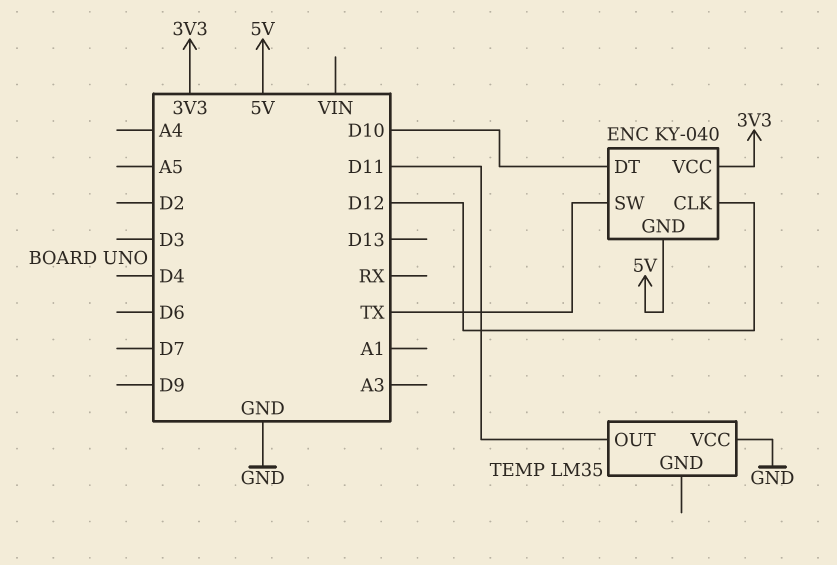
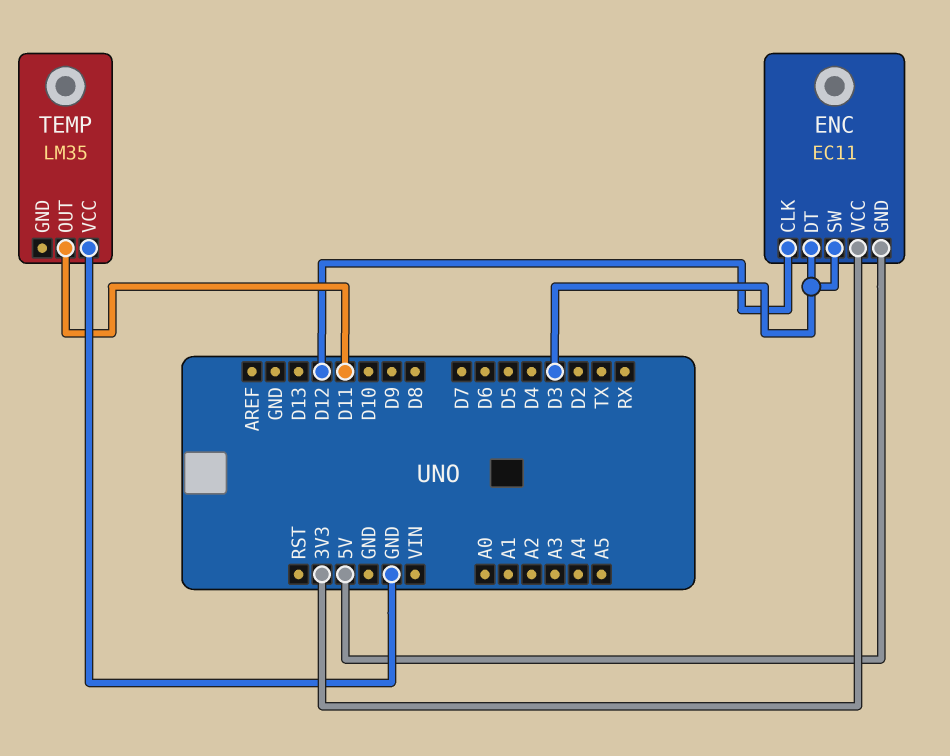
ENC: KY-040 -> EC11
ENC pin DT: D10 -> D3
ENC pin SW: TX -> D3

